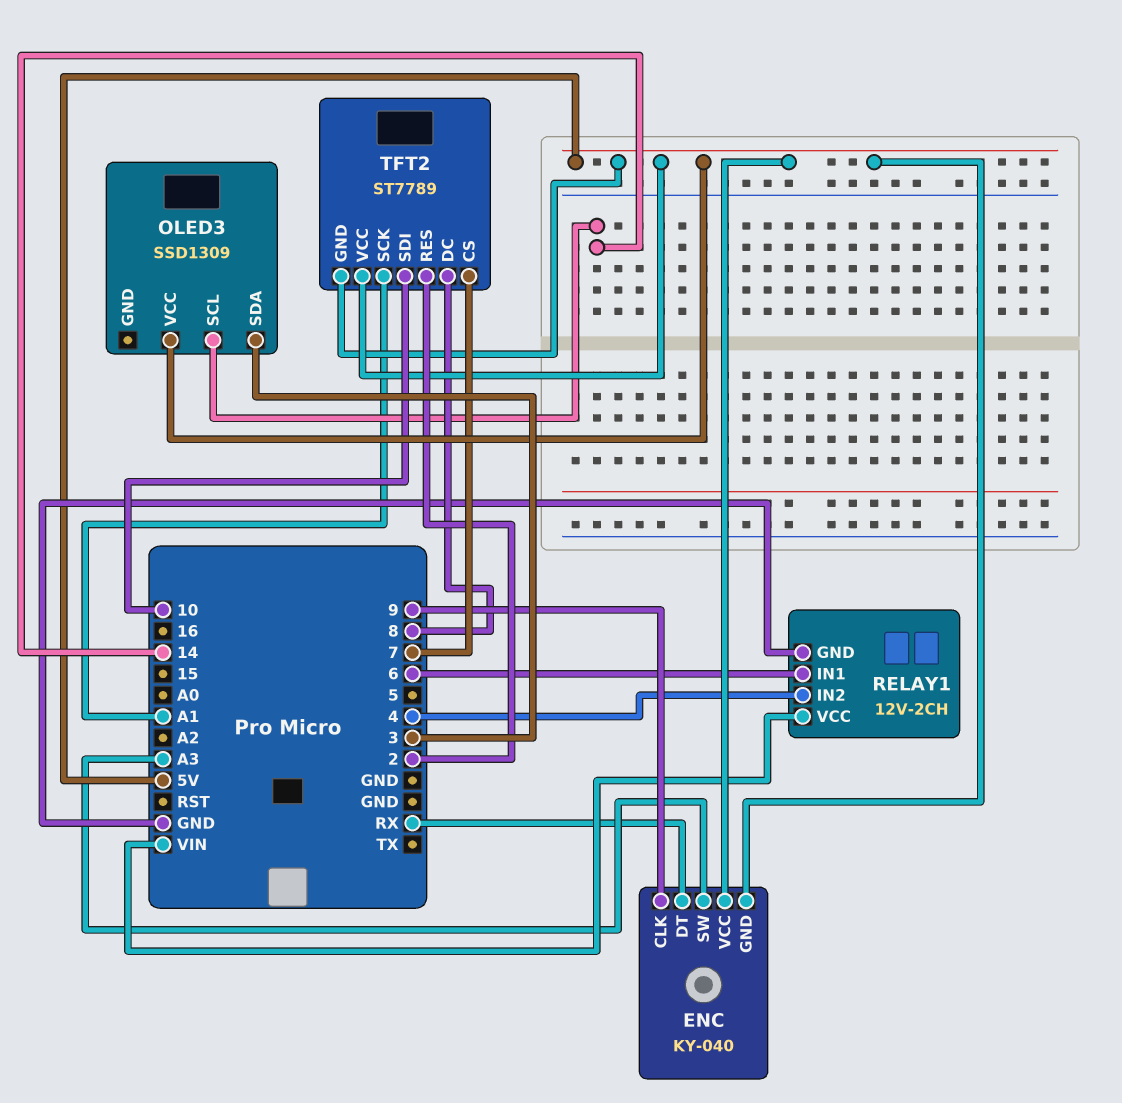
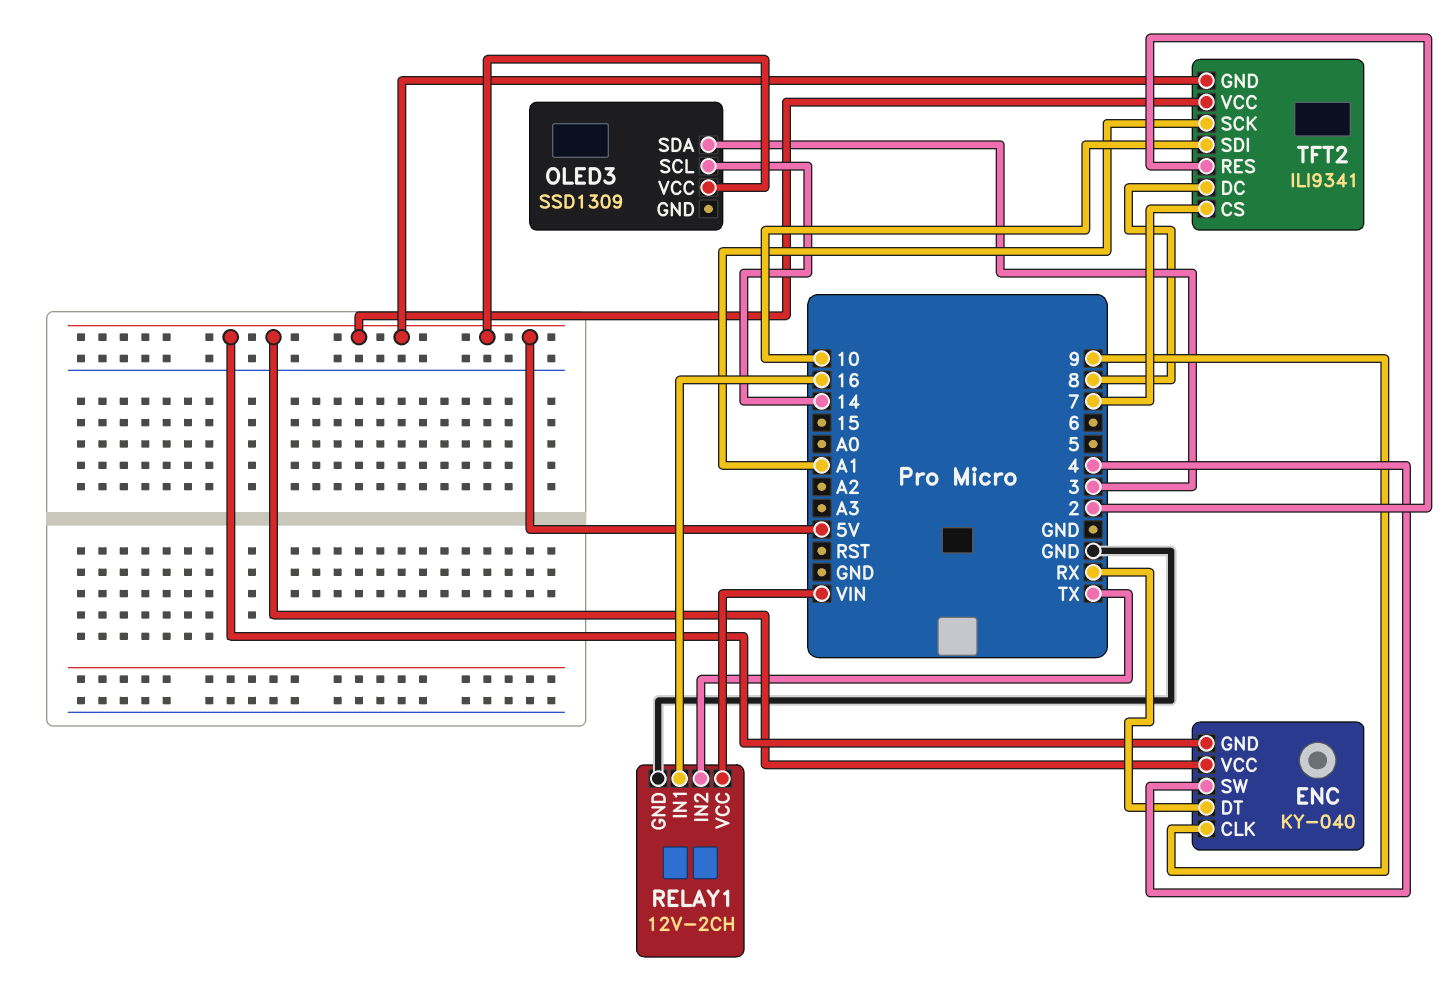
ENC pin SW: A3 -> 4
RELAY1 pin IN1: 6 -> 16
RELAY1 pin IN2: 4 -> TX
TFT2: ST7789 -> ILI9341

